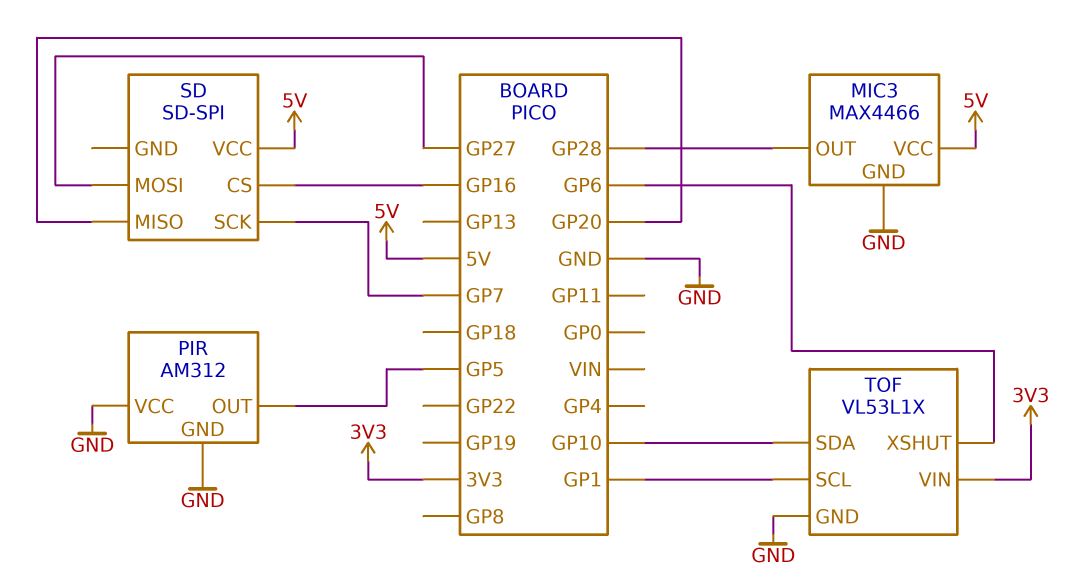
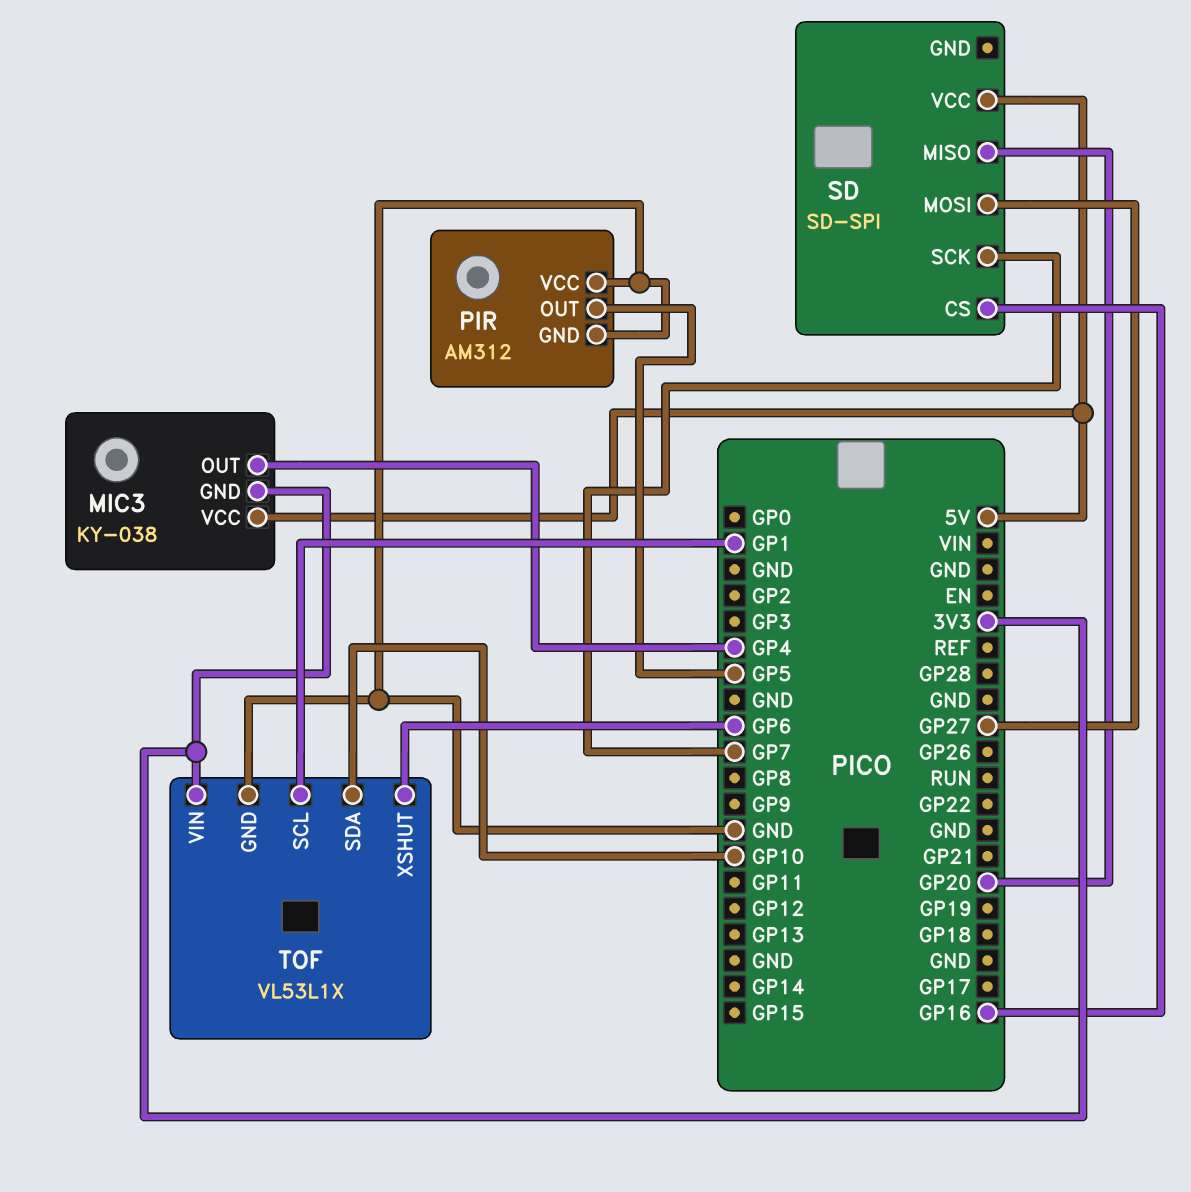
MIC3: MAX4466 -> KY-038
MIC3 pin GND: GND -> 3V3
MIC3 pin OUT: GP28 -> GP4

